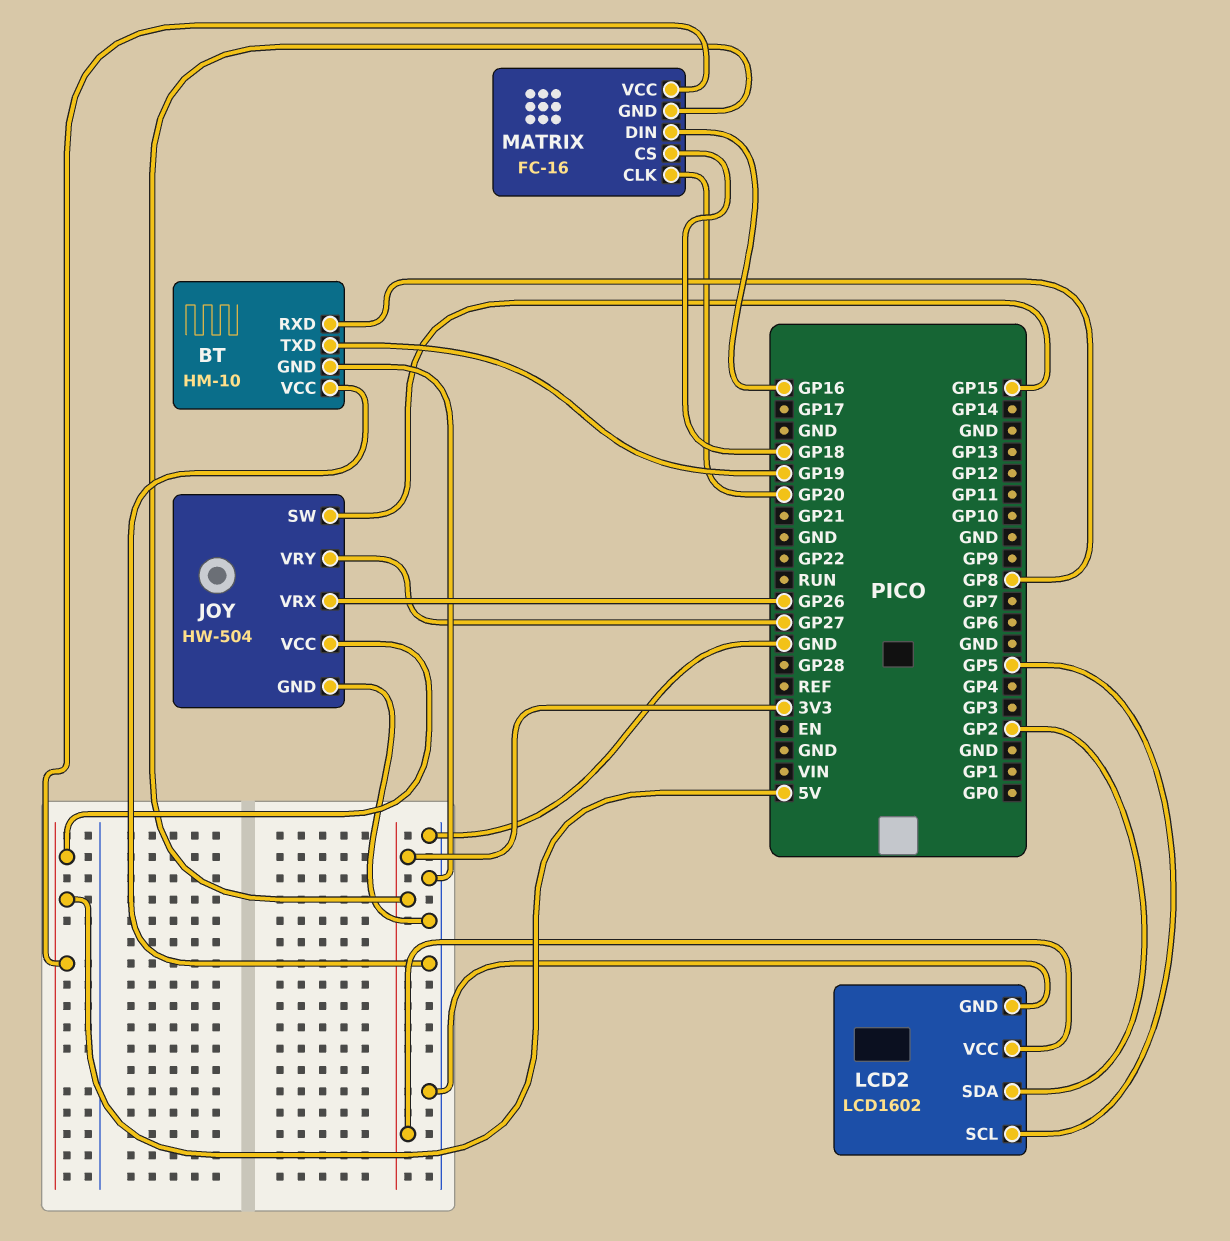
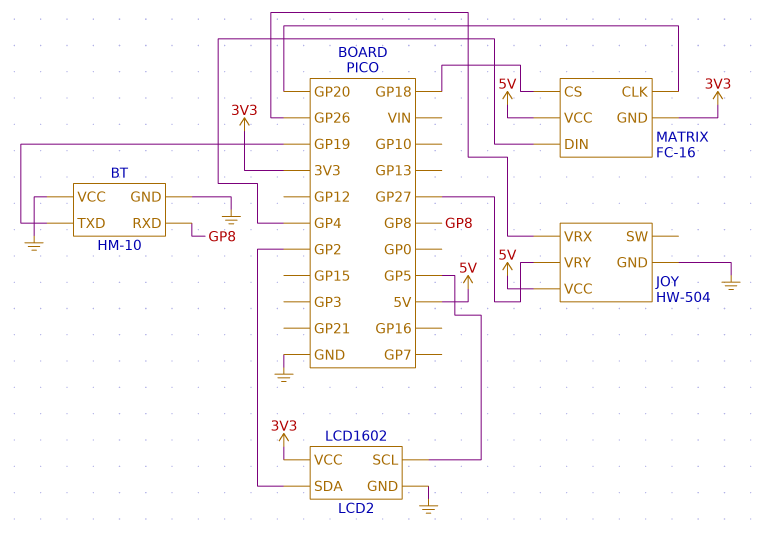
JOY pin SW: GP15 -> none
MATRIX pin DIN: GP16 -> GP4

